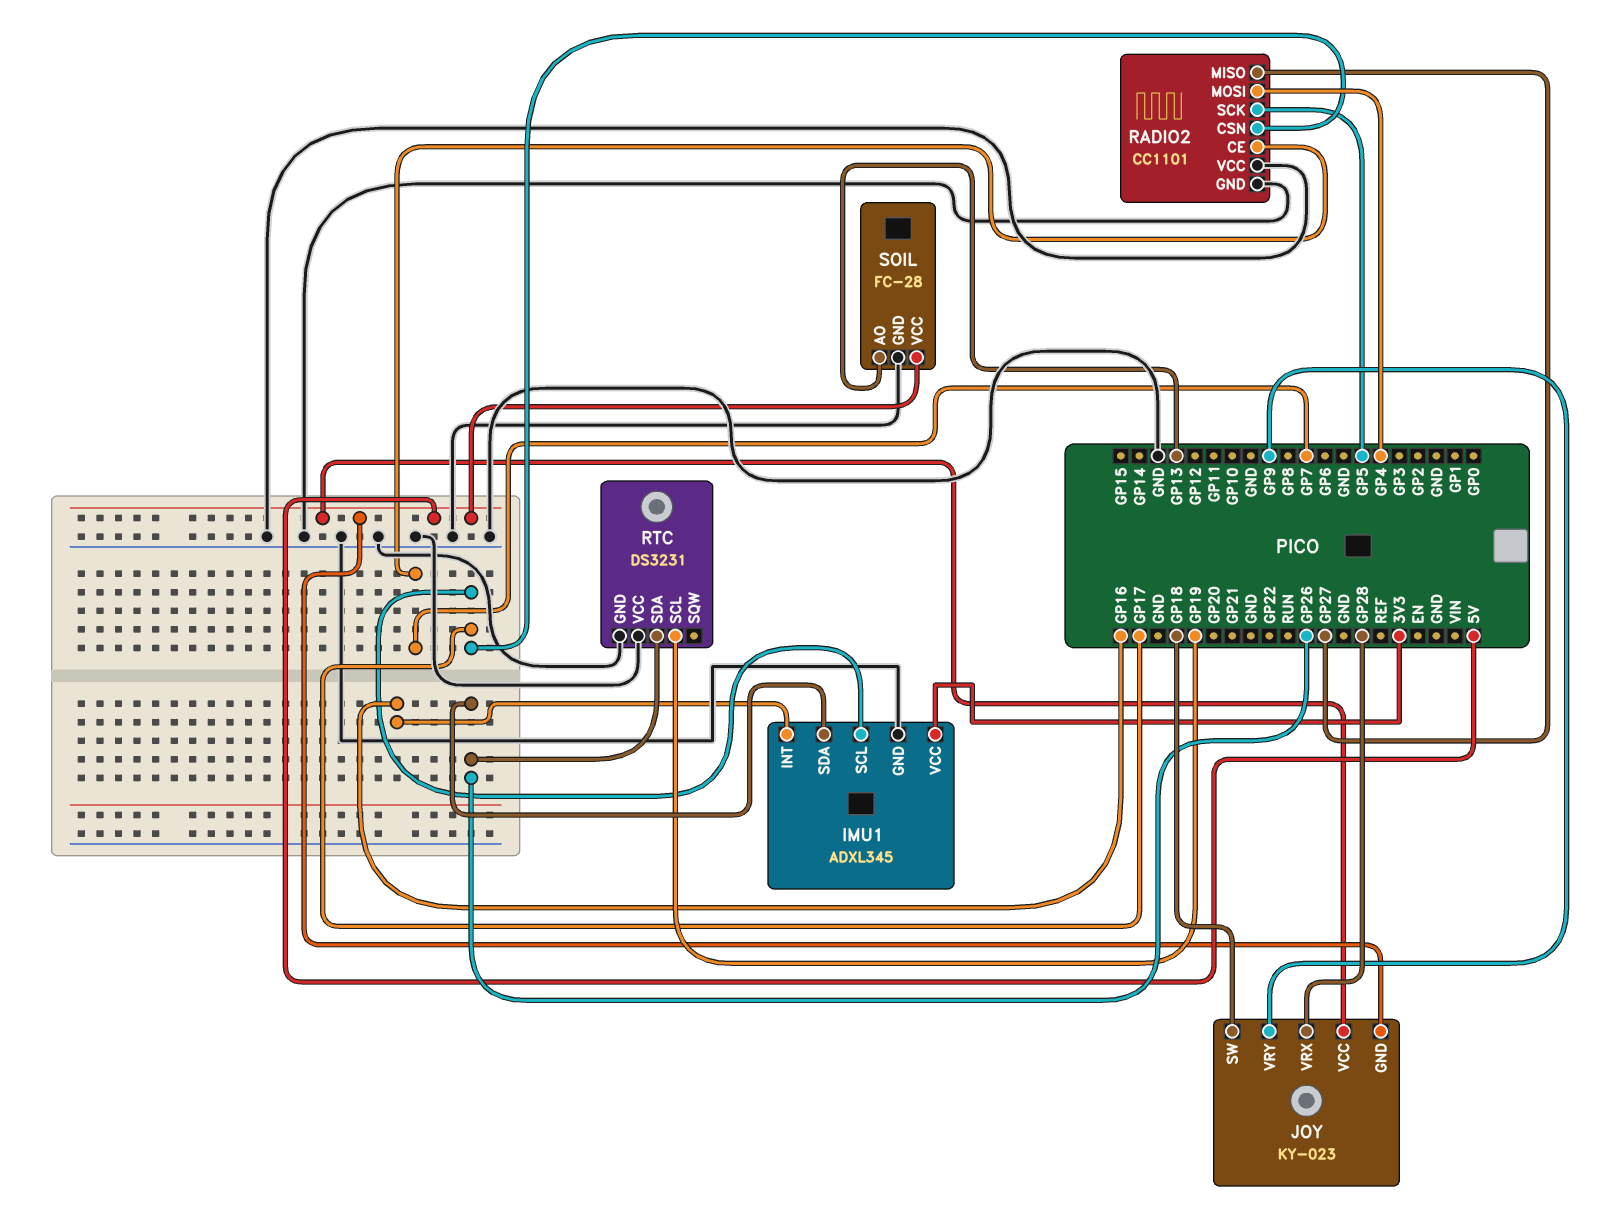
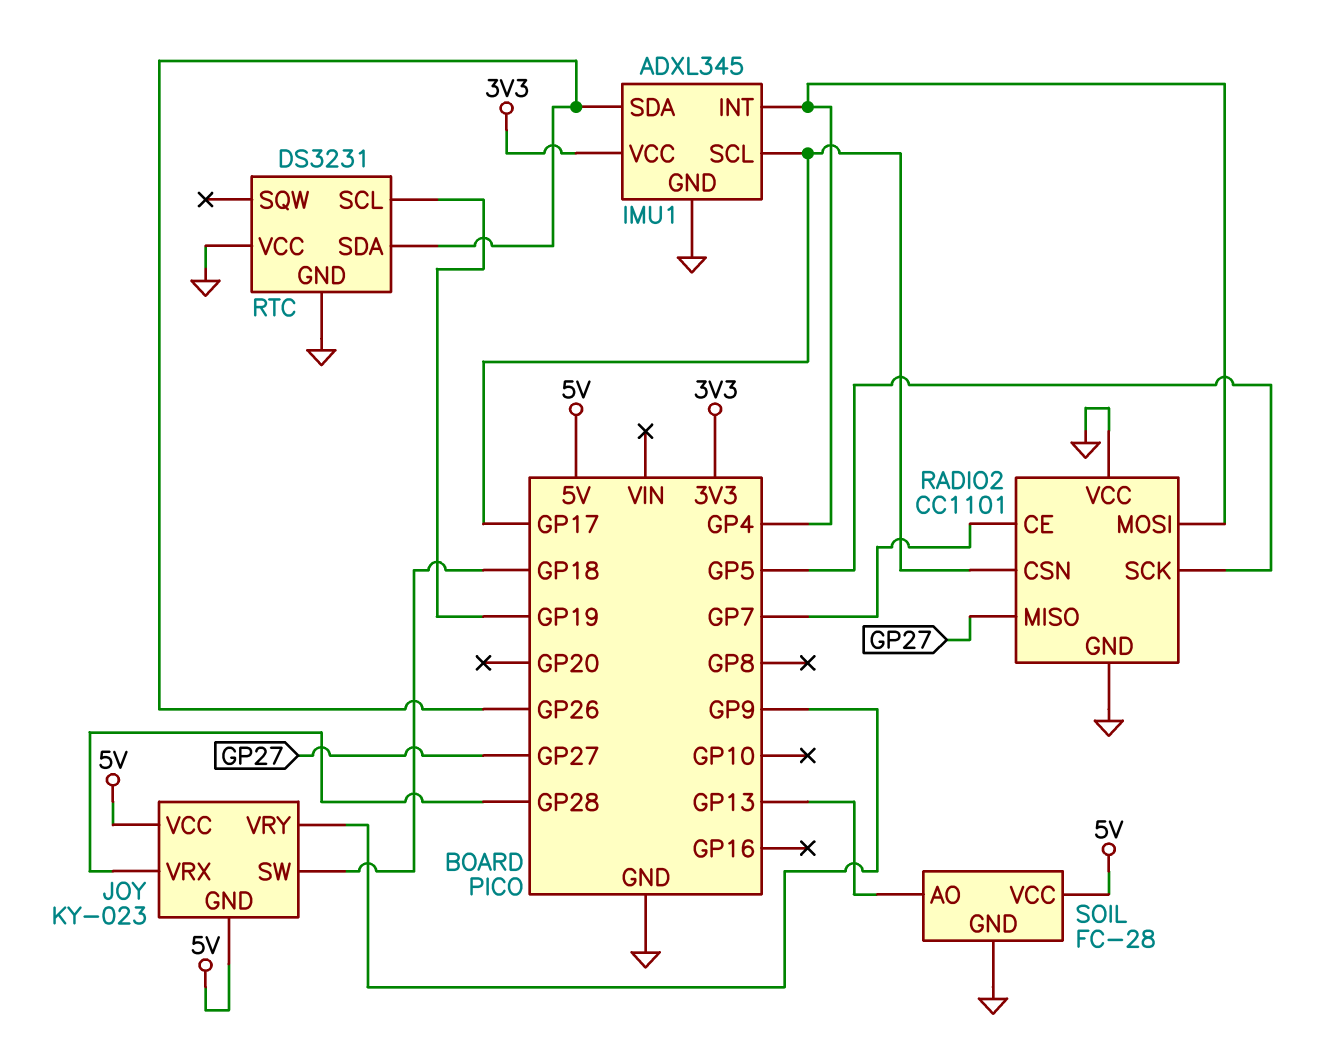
IMU1 pin INT: GP16 -> GP4

